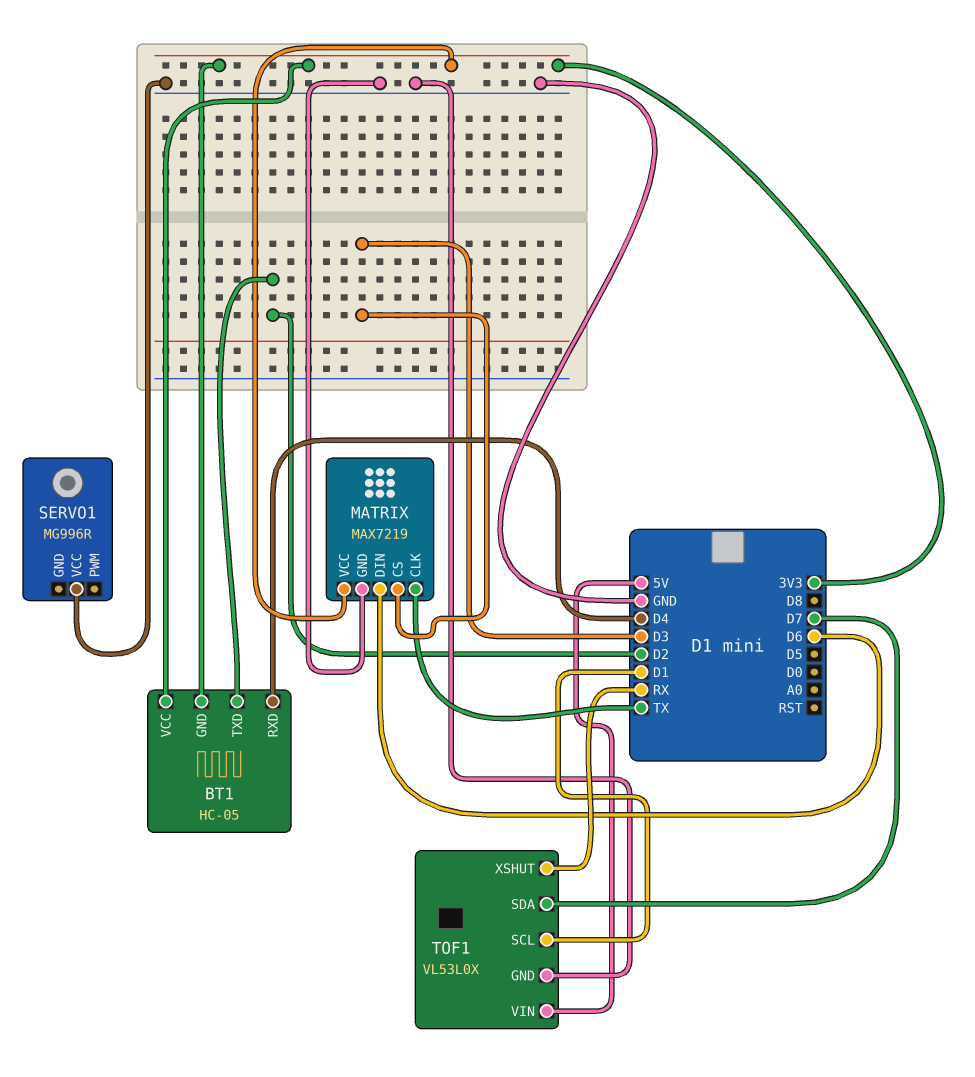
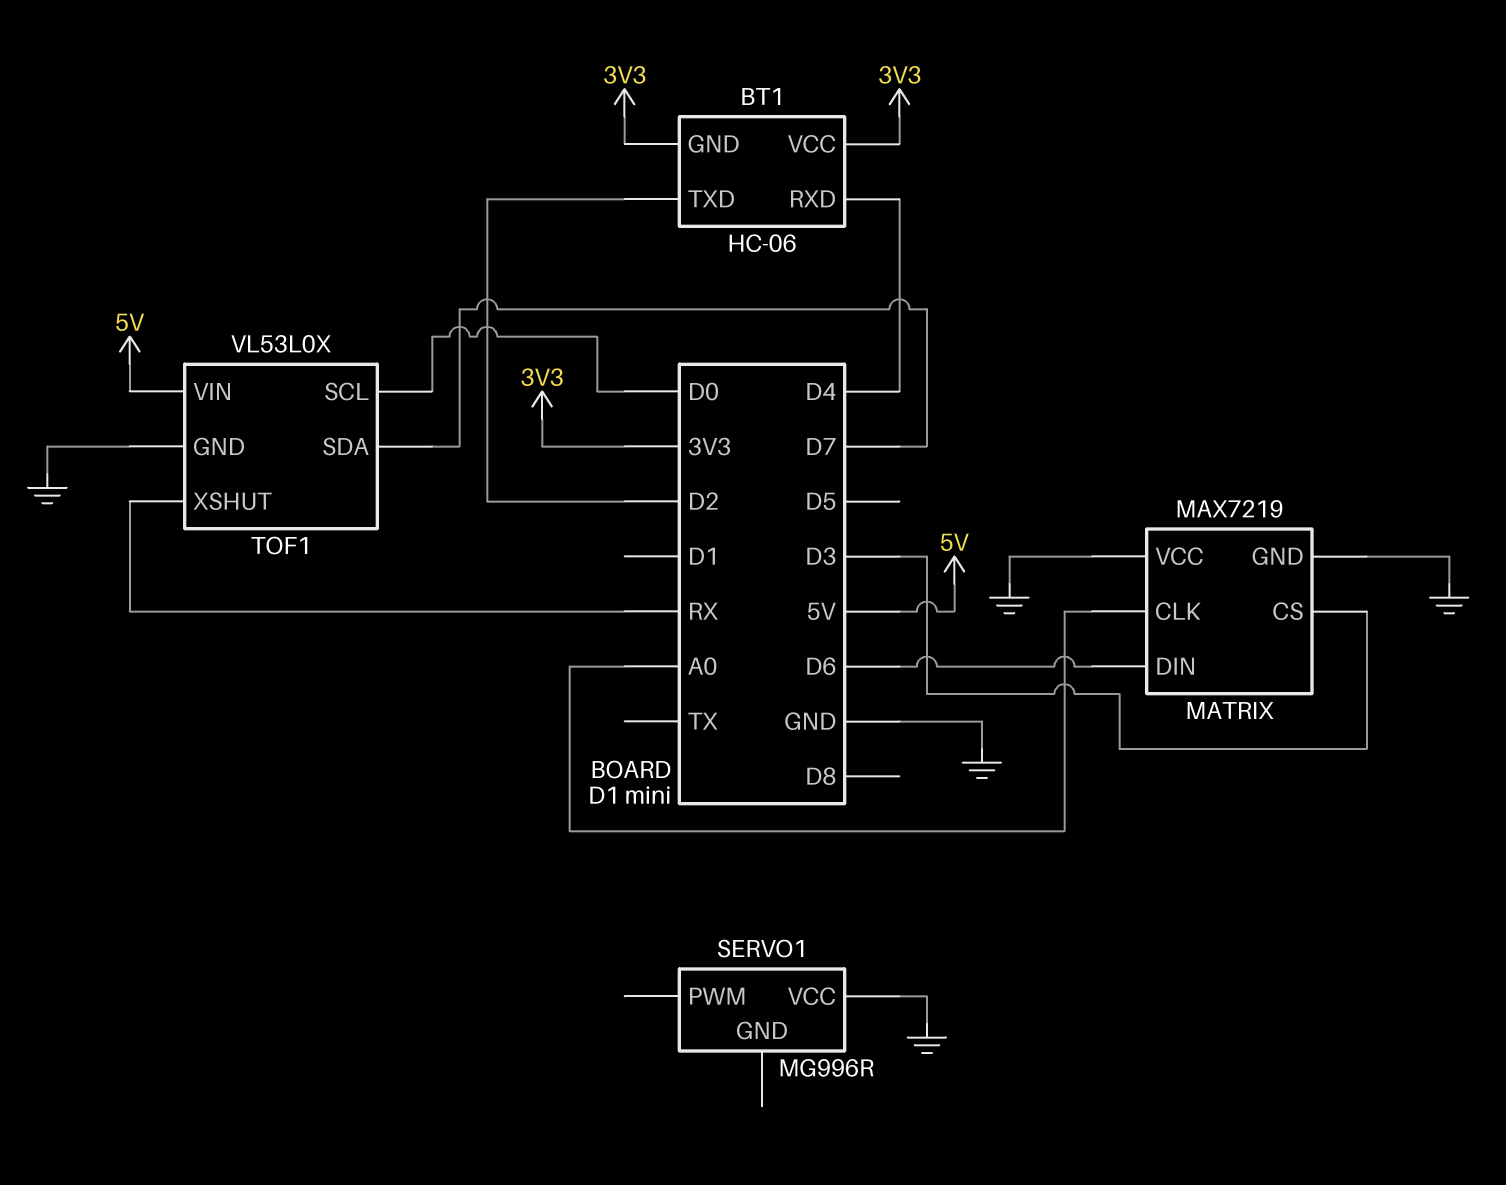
BT1: HC-05 -> HC-06
MATRIX pin CLK: TX -> A0
MATRIX pin VCC: 3V3 -> GND
TOF1 pin SCL: D1 -> D0

